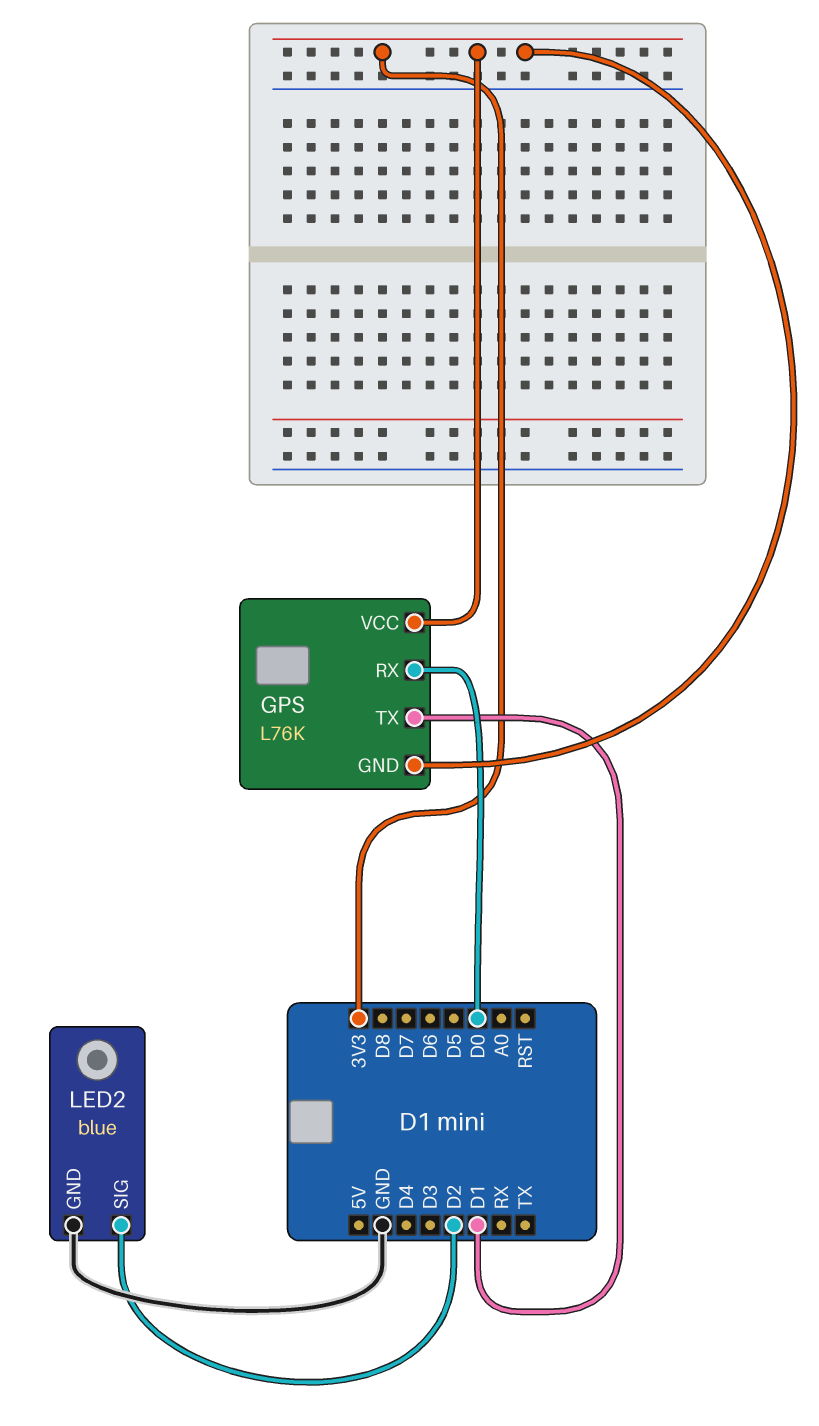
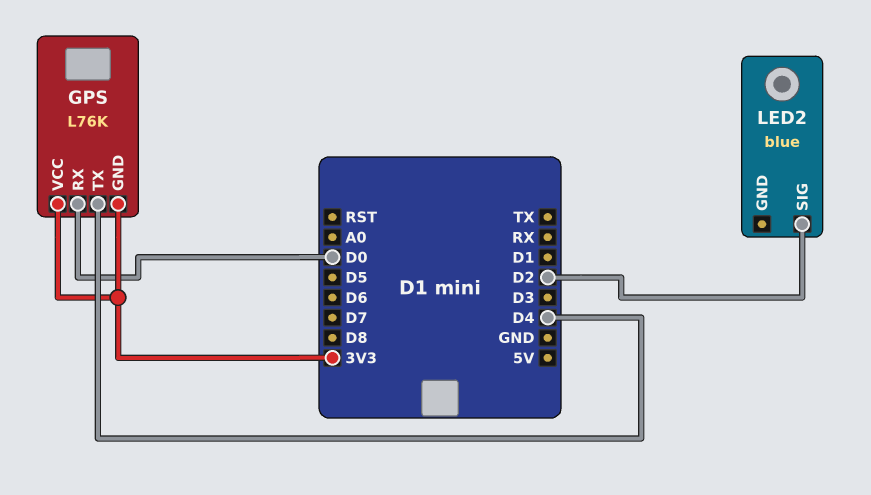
GPS pin TX: D1 -> D4
LED2 pin GND: GND -> none

